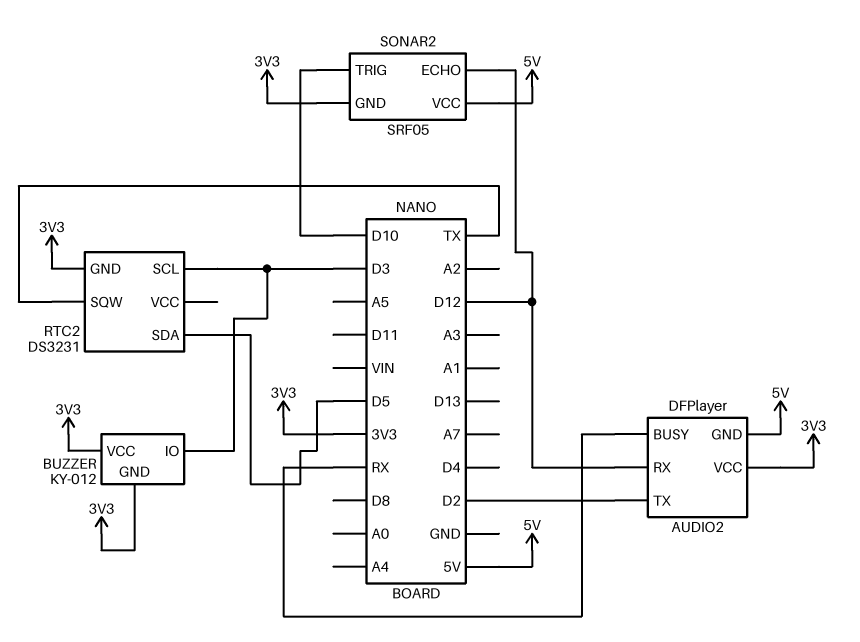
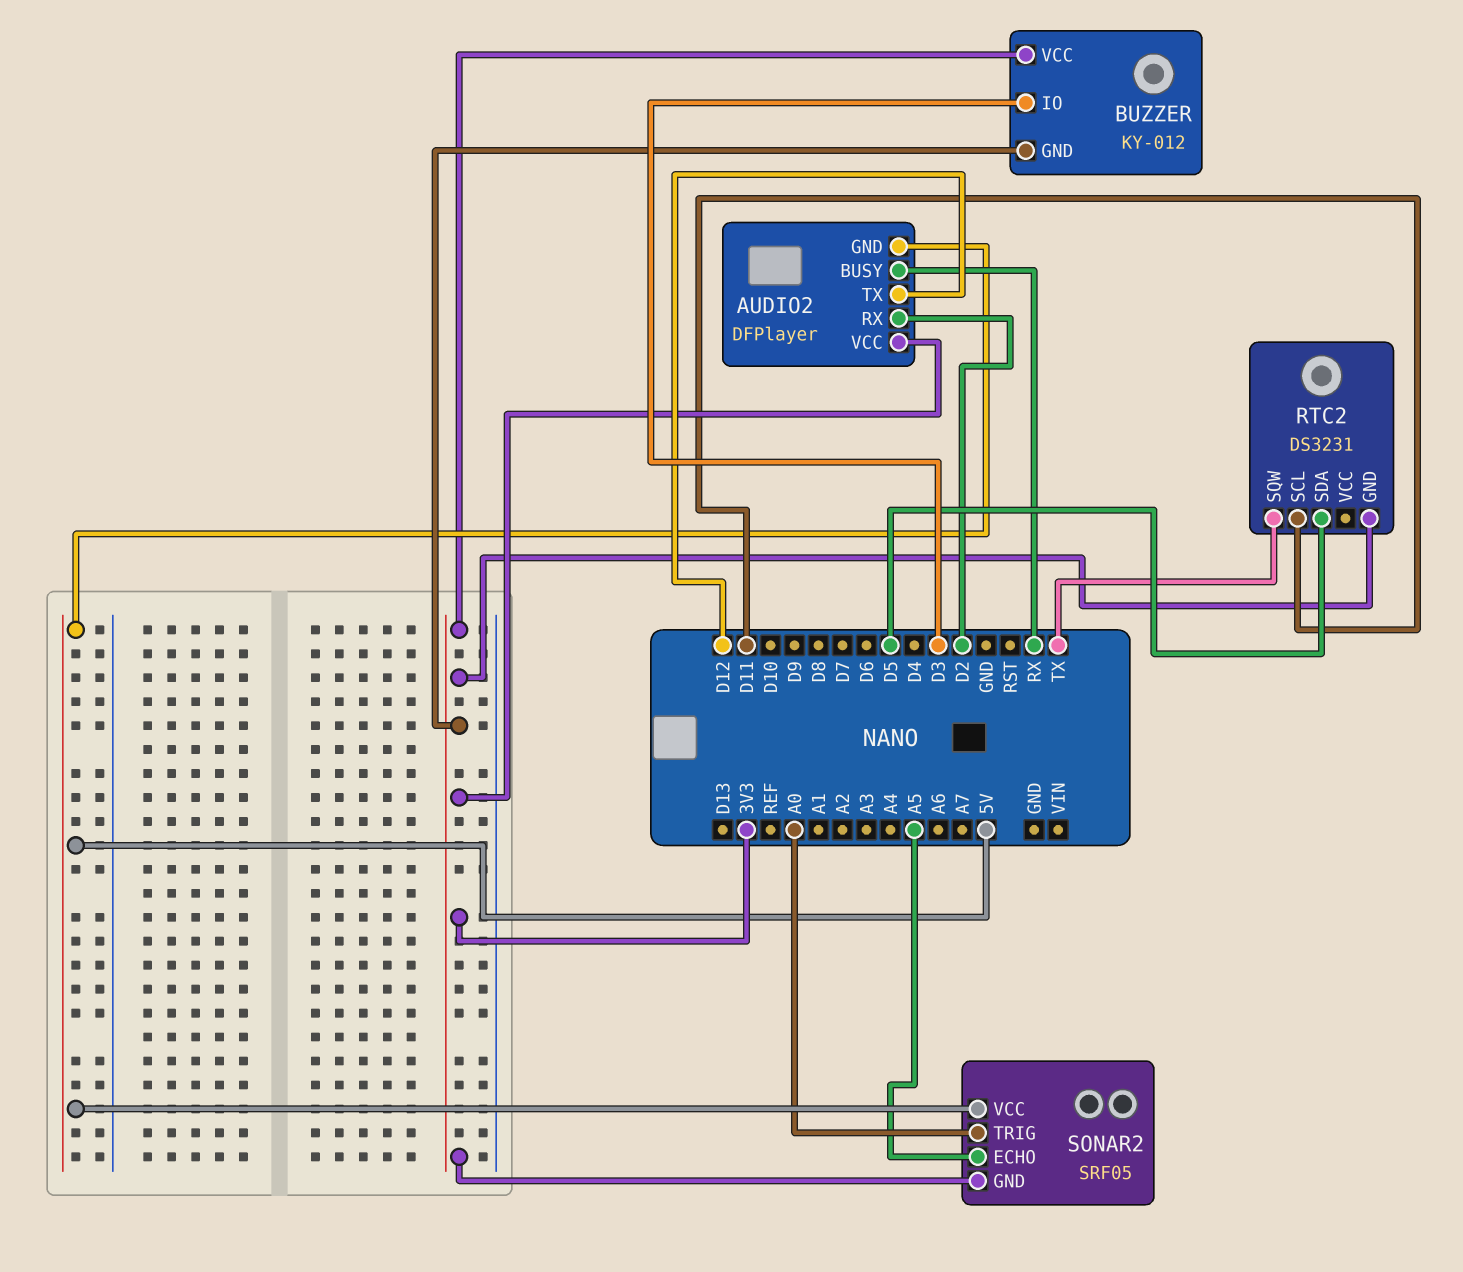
AUDIO2 pin RX: D12 -> D2
AUDIO2 pin TX: D2 -> D12
RTC2 pin SCL: D3 -> D11
SONAR2 pin ECHO: D12 -> A5
SONAR2 pin TRIG: D10 -> A0

